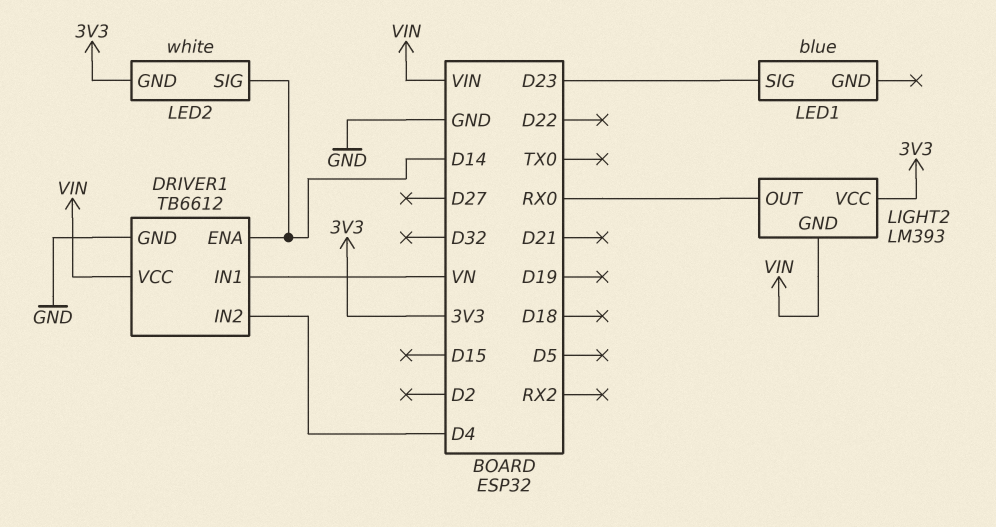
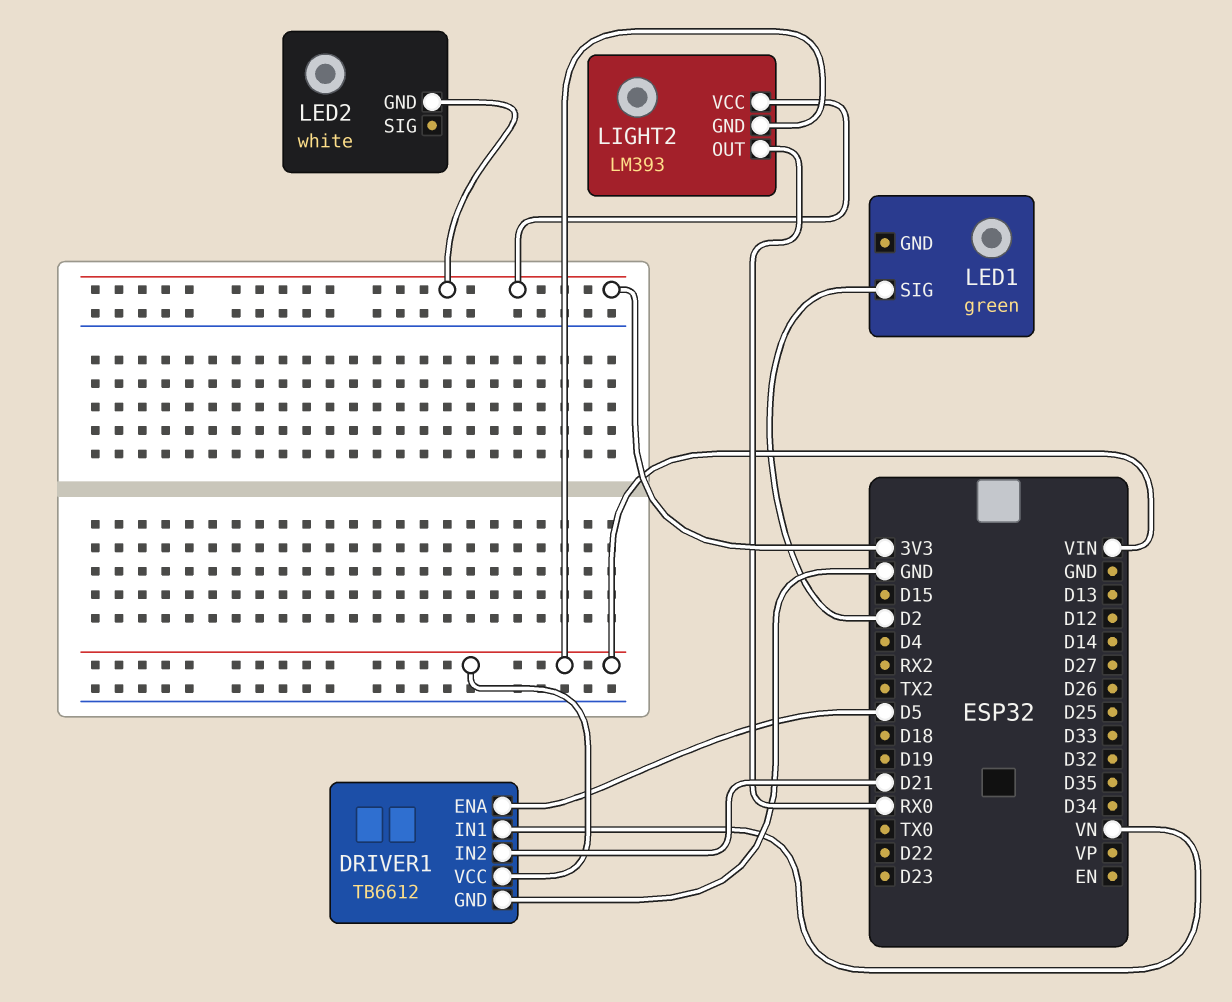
DRIVER1 pin ENA: D14 -> D5
DRIVER1 pin IN2: D4 -> D21
LED1: blue -> green
LED1 pin SIG: D23 -> D2
LED2 pin SIG: D14 -> none

